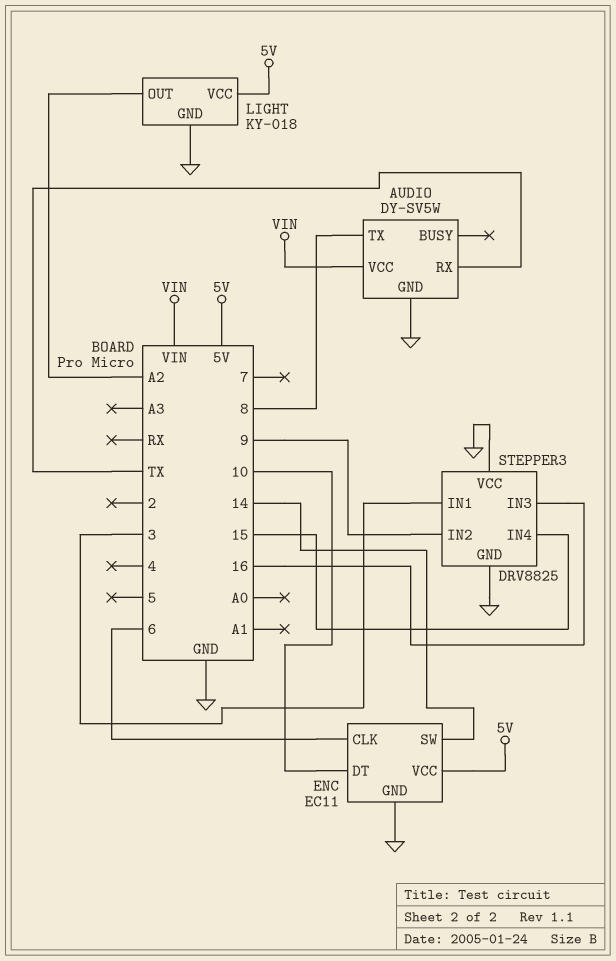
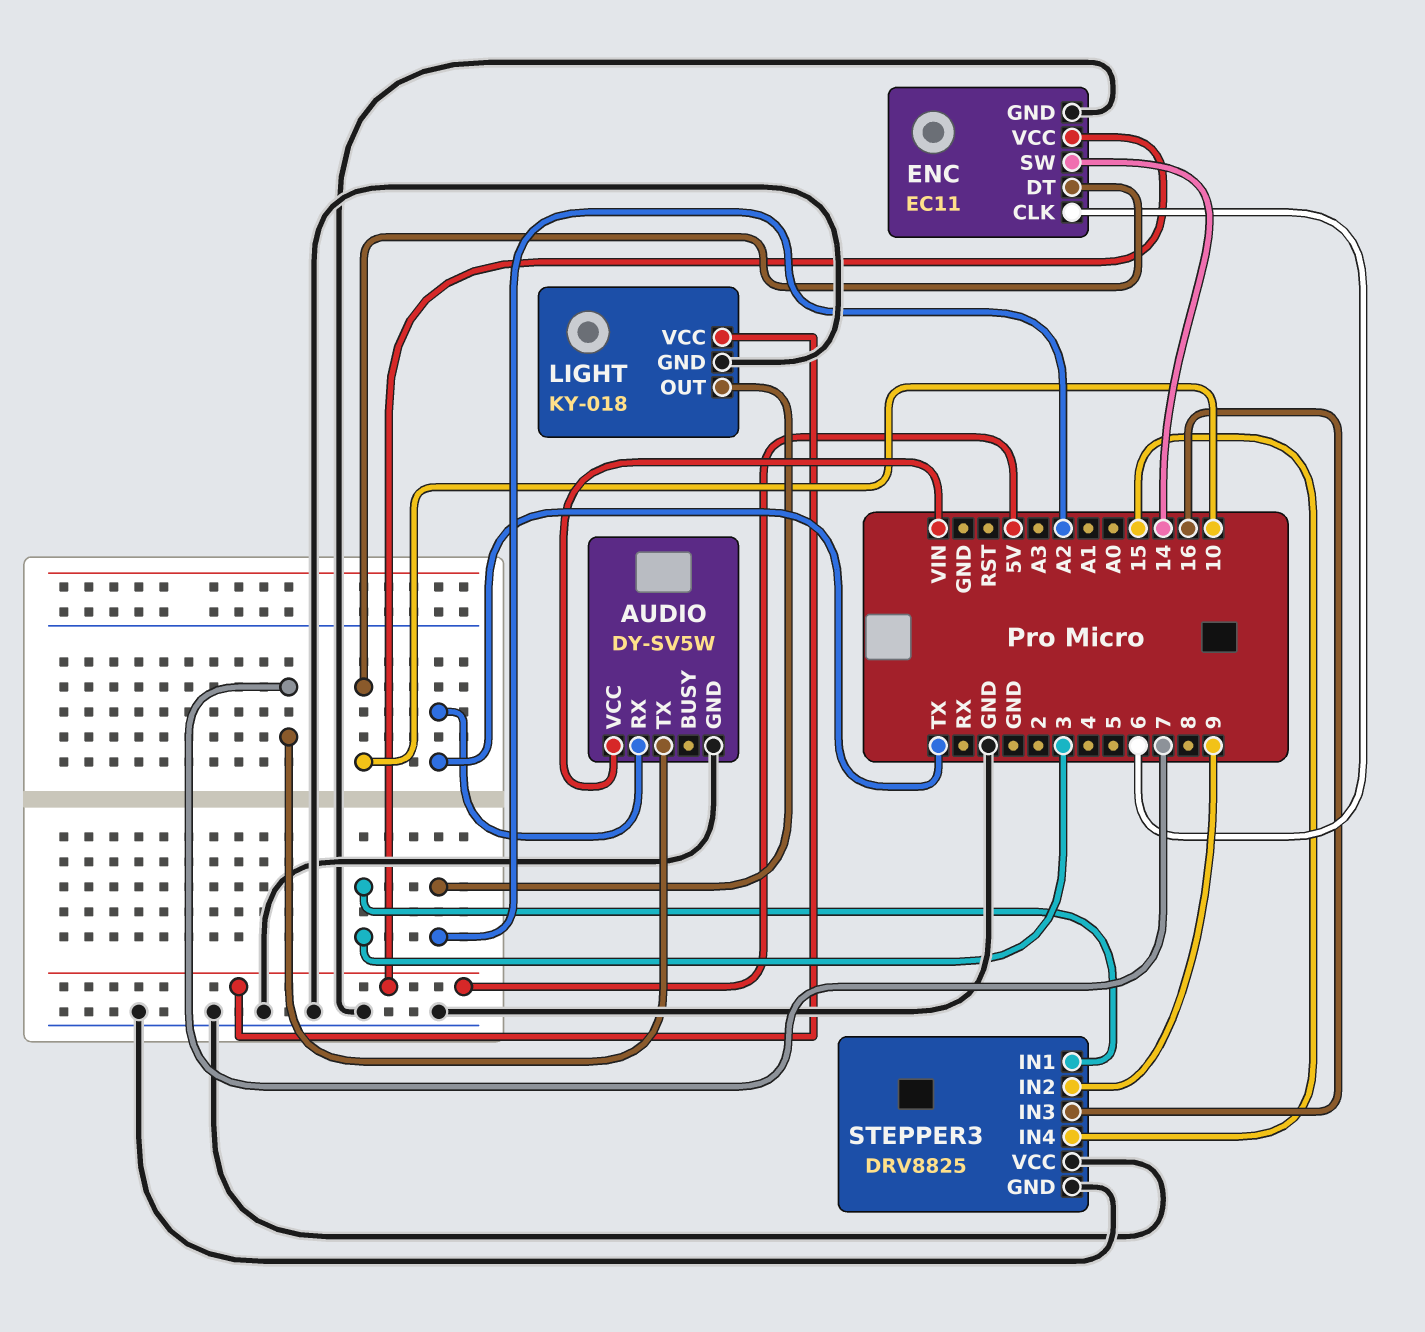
AUDIO pin TX: 8 -> 7

